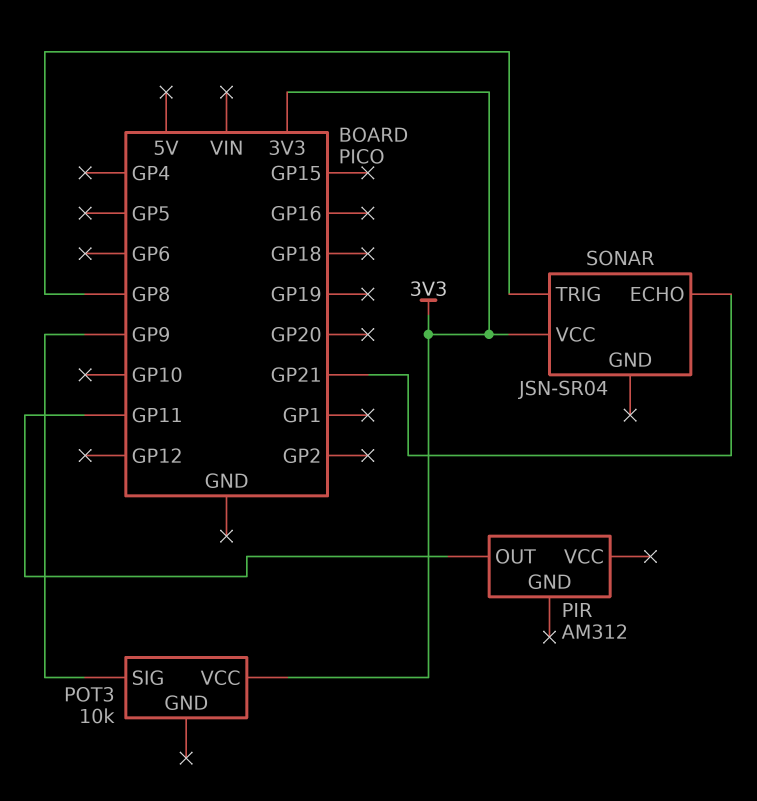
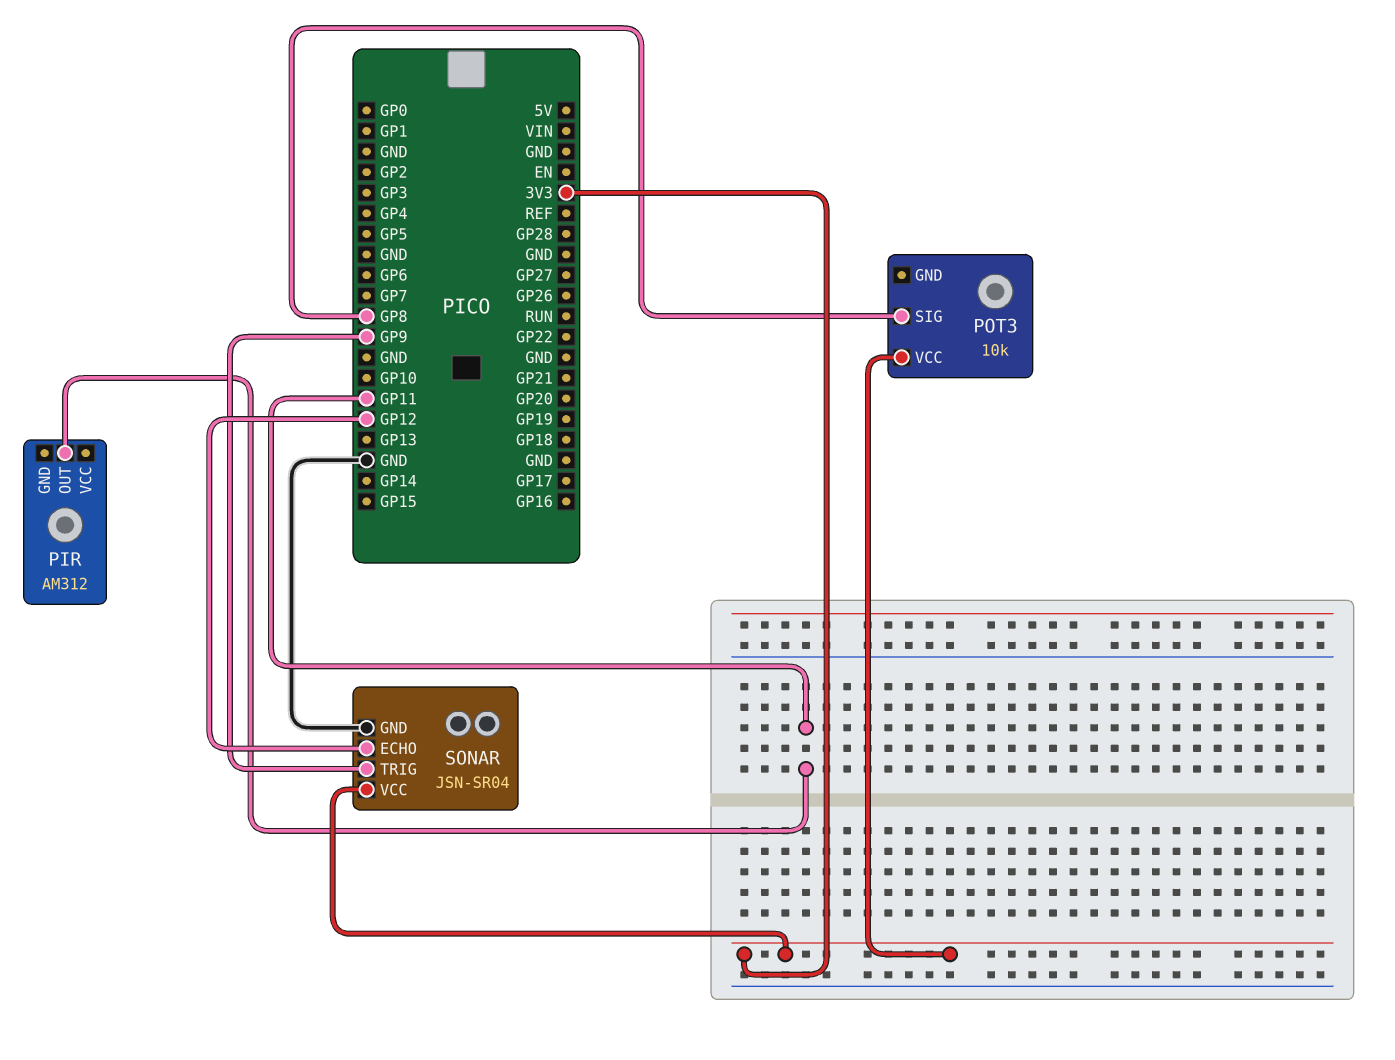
POT3 pin SIG: GP9 -> GP8
SONAR pin ECHO: GP21 -> GP12
SONAR pin GND: none -> GND
SONAR pin TRIG: GP8 -> GP9

